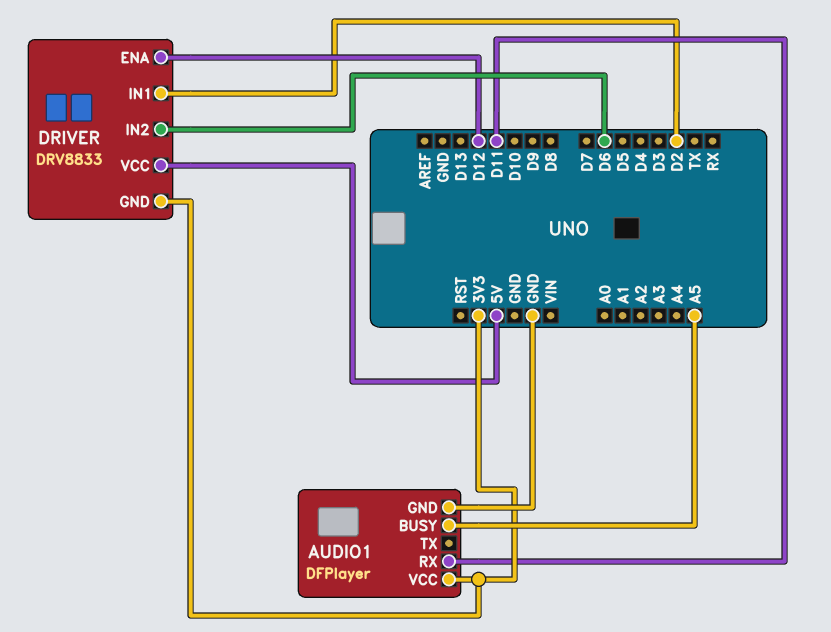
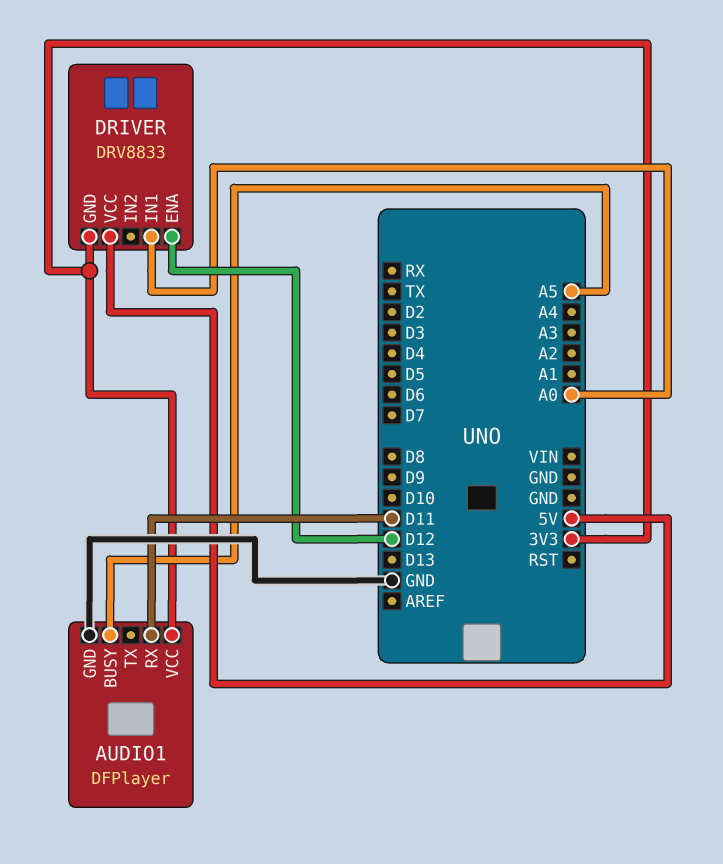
DRIVER pin IN1: D2 -> A0
DRIVER pin IN2: D6 -> none

